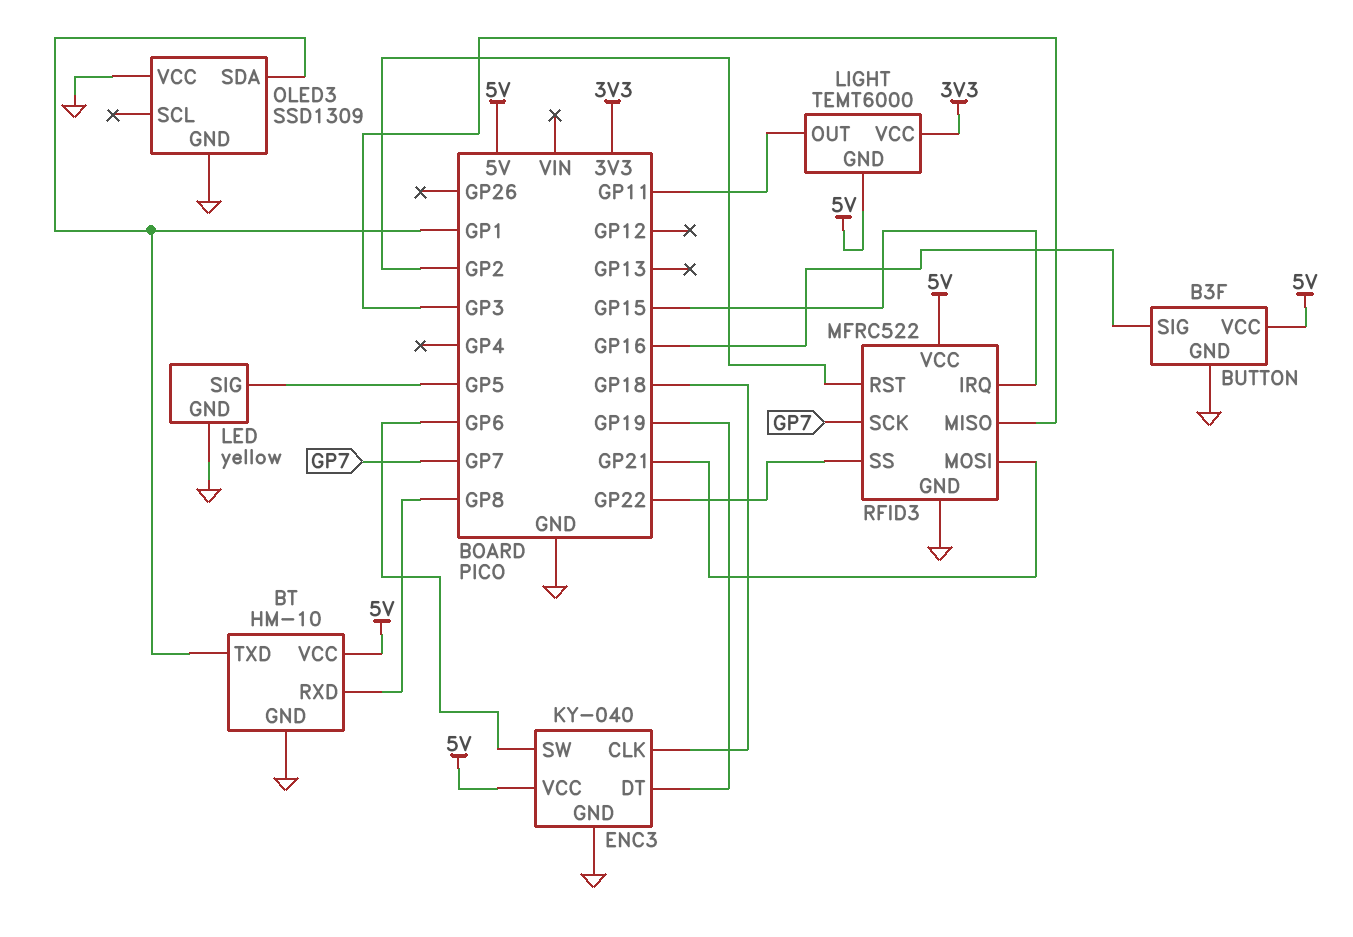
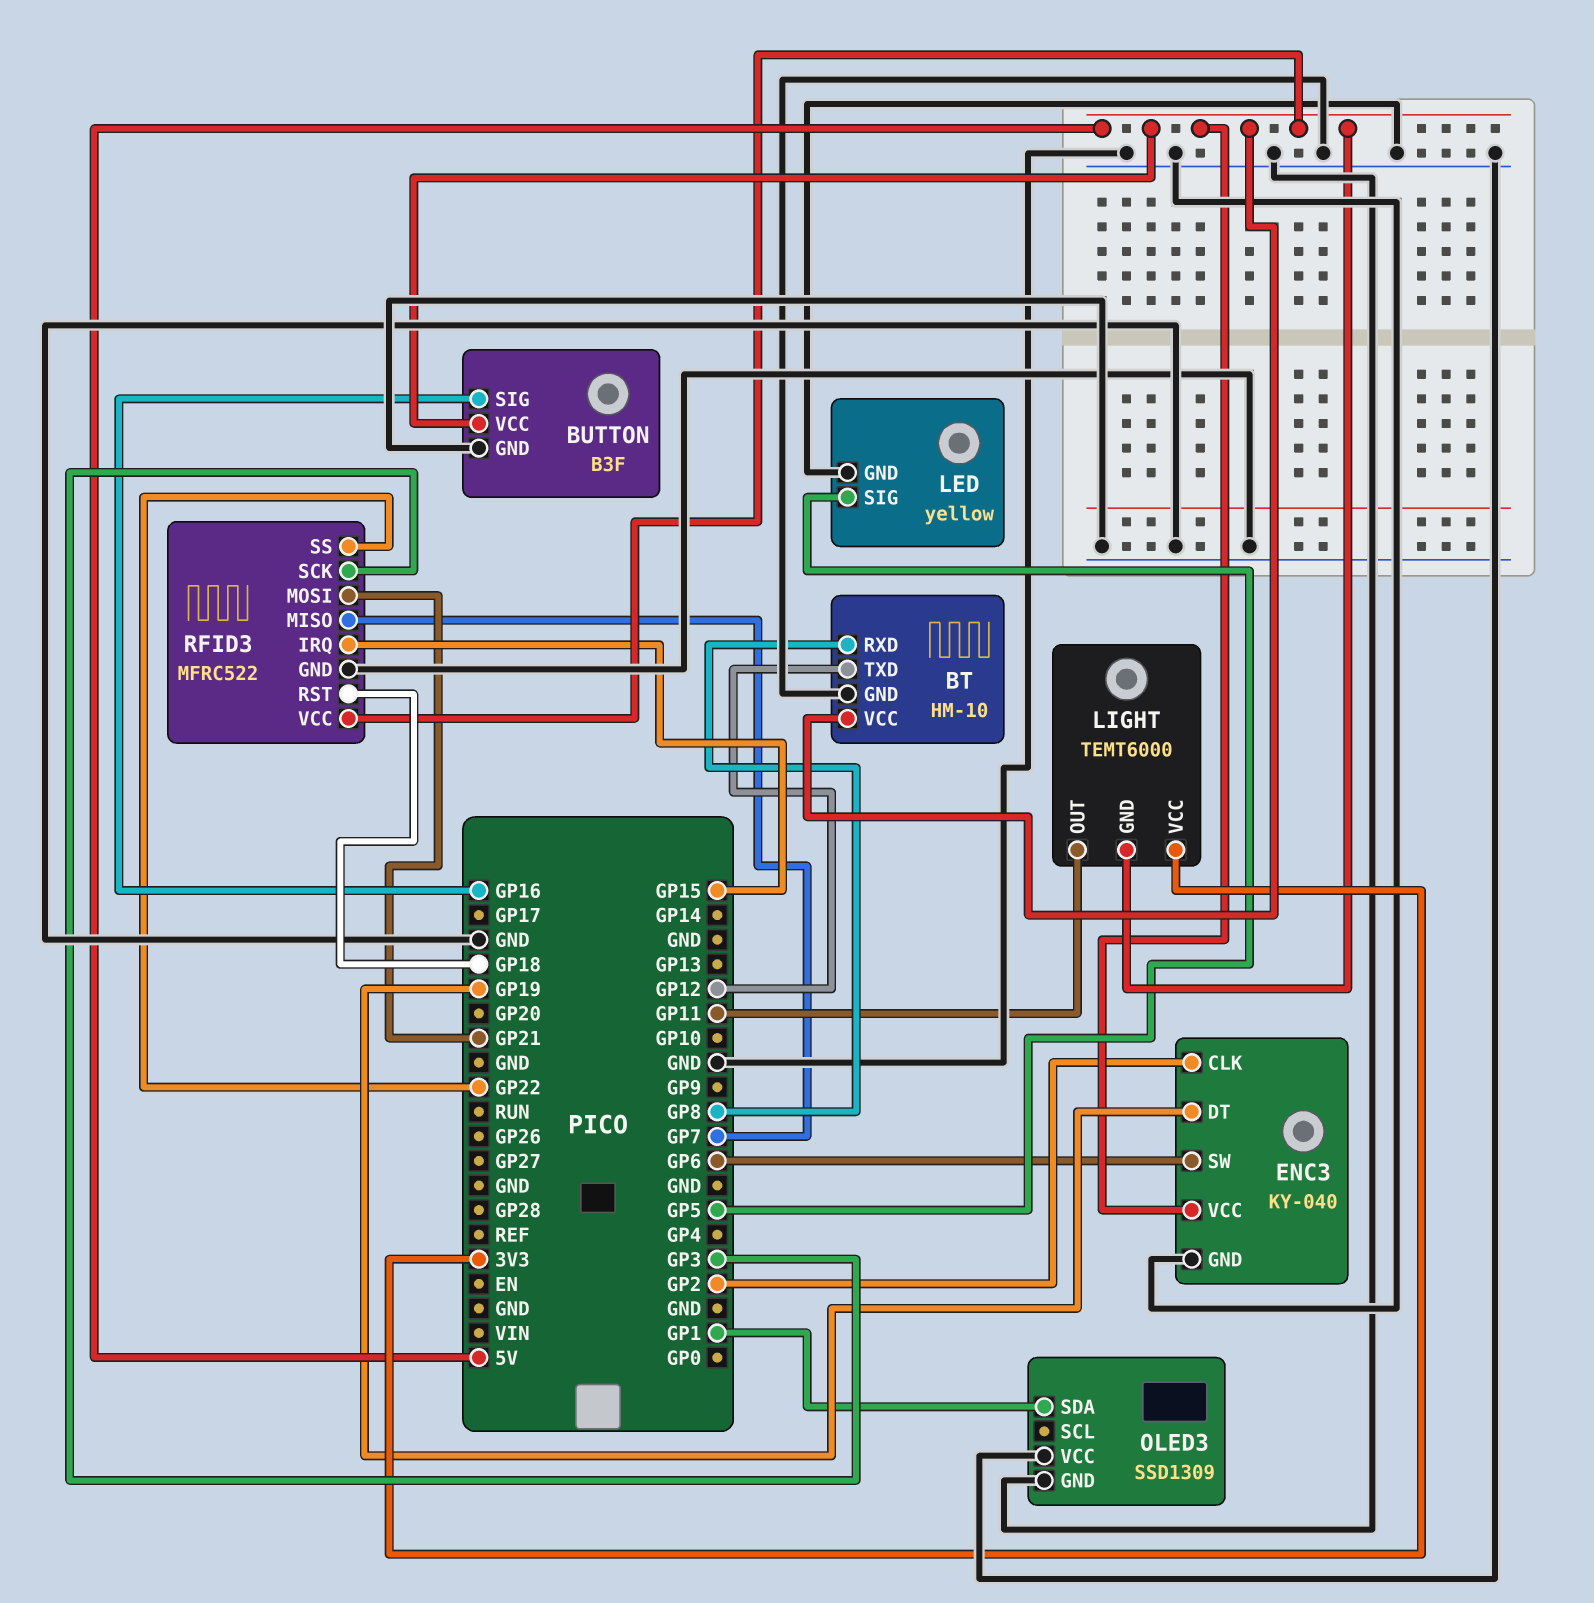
BT pin TXD: GP1 -> GP12
ENC3 pin CLK: GP18 -> GP2
RFID3 pin MISO: GP3 -> GP7
RFID3 pin RST: GP2 -> GP18
RFID3 pin SCK: GP7 -> GP3

